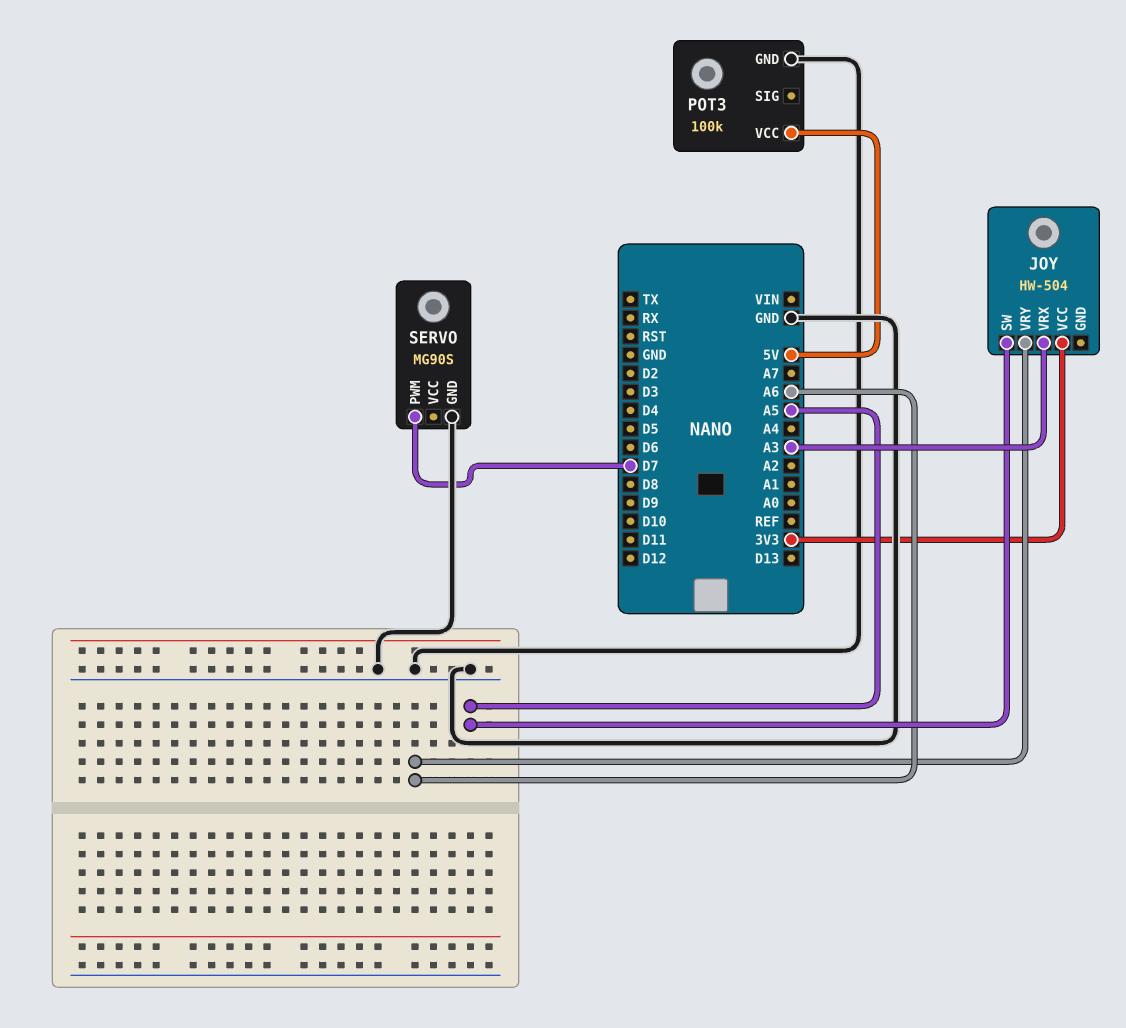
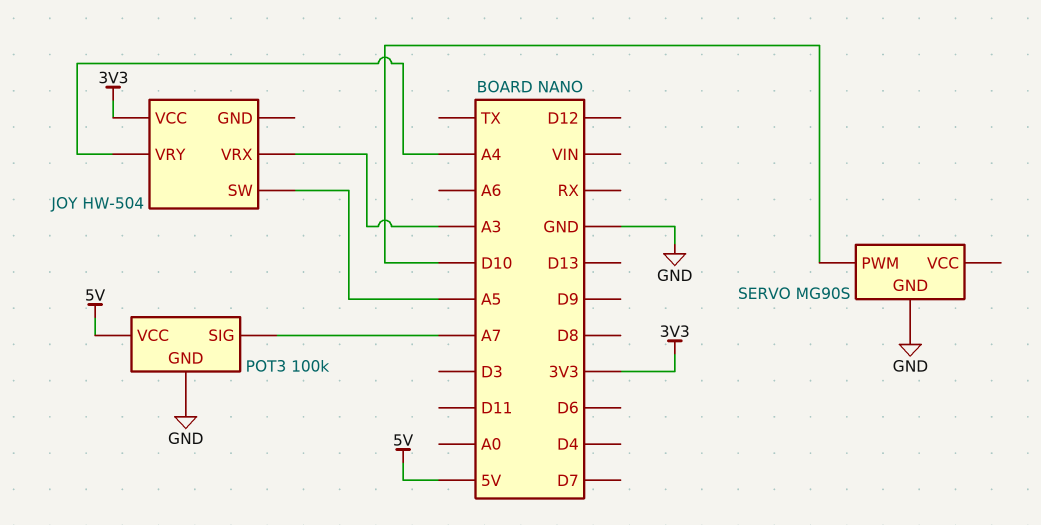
JOY pin VRY: A6 -> A4
POT3 pin SIG: none -> A7
SERVO pin PWM: D7 -> D10

